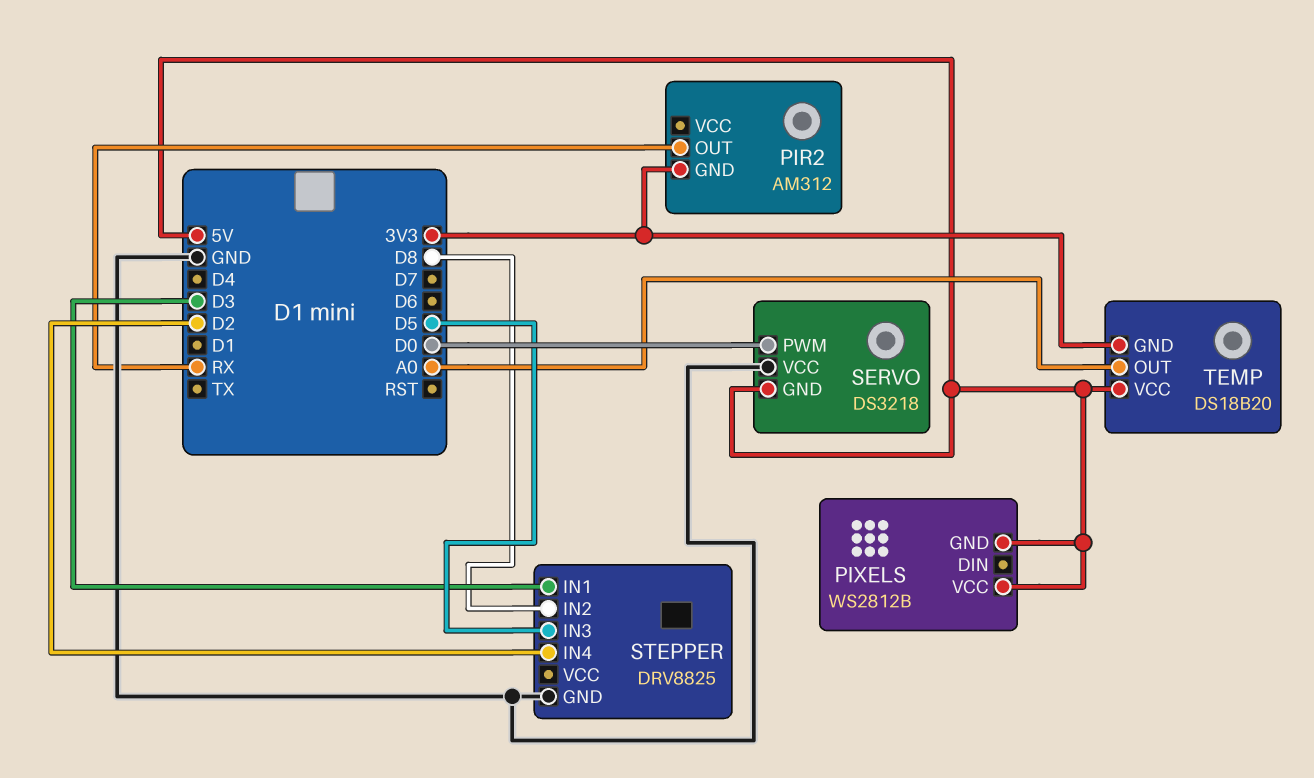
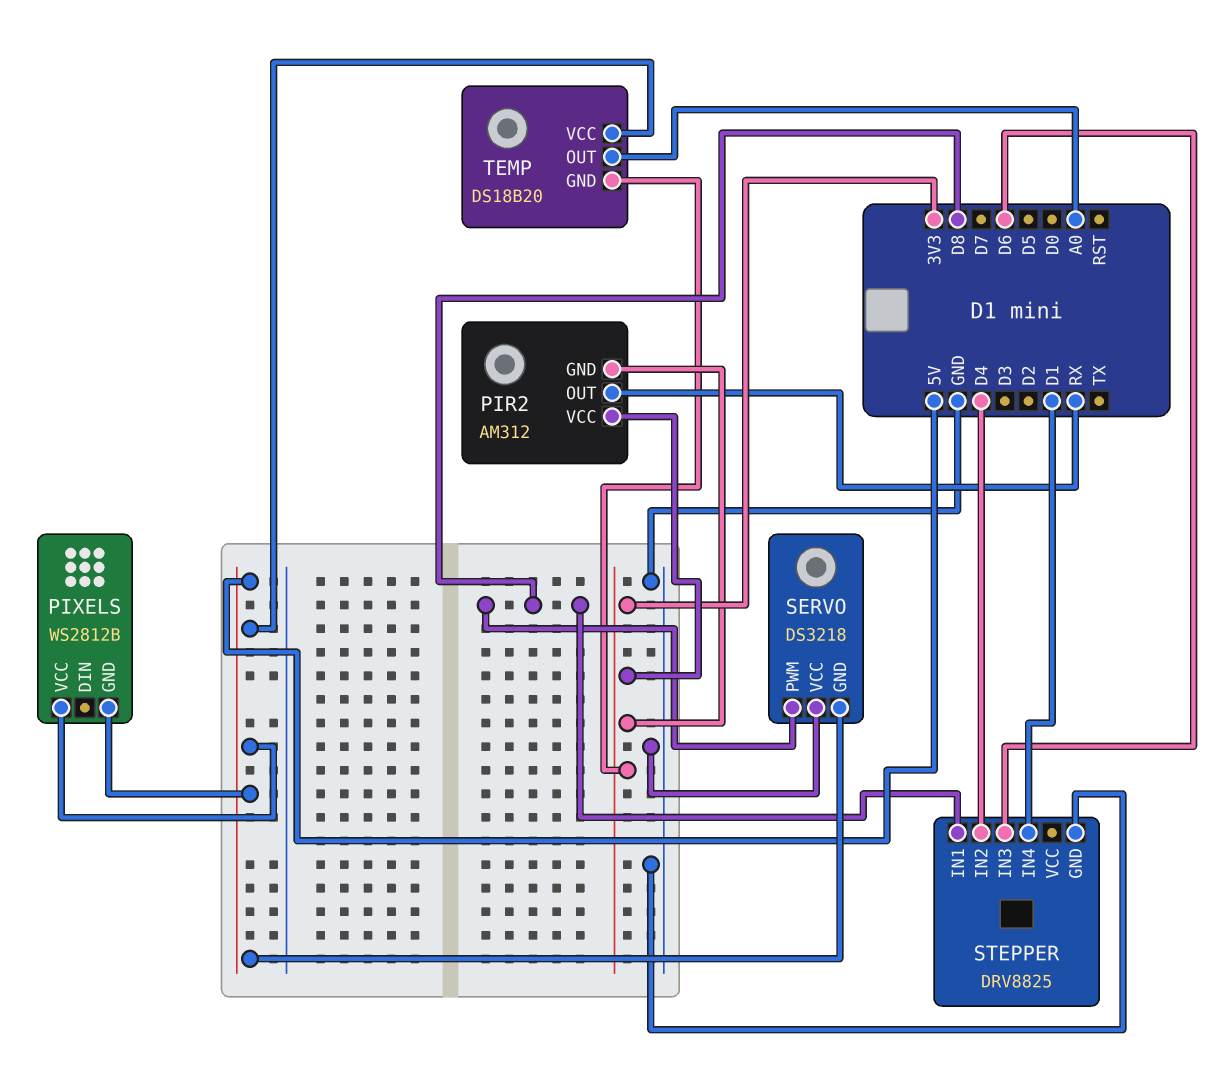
PIR2 pin VCC: none -> 3V3
SERVO pin PWM: D0 -> D8
STEPPER pin IN1: D3 -> D8
STEPPER pin IN2: D8 -> D4
STEPPER pin IN3: D5 -> D6
STEPPER pin IN4: D2 -> D1

